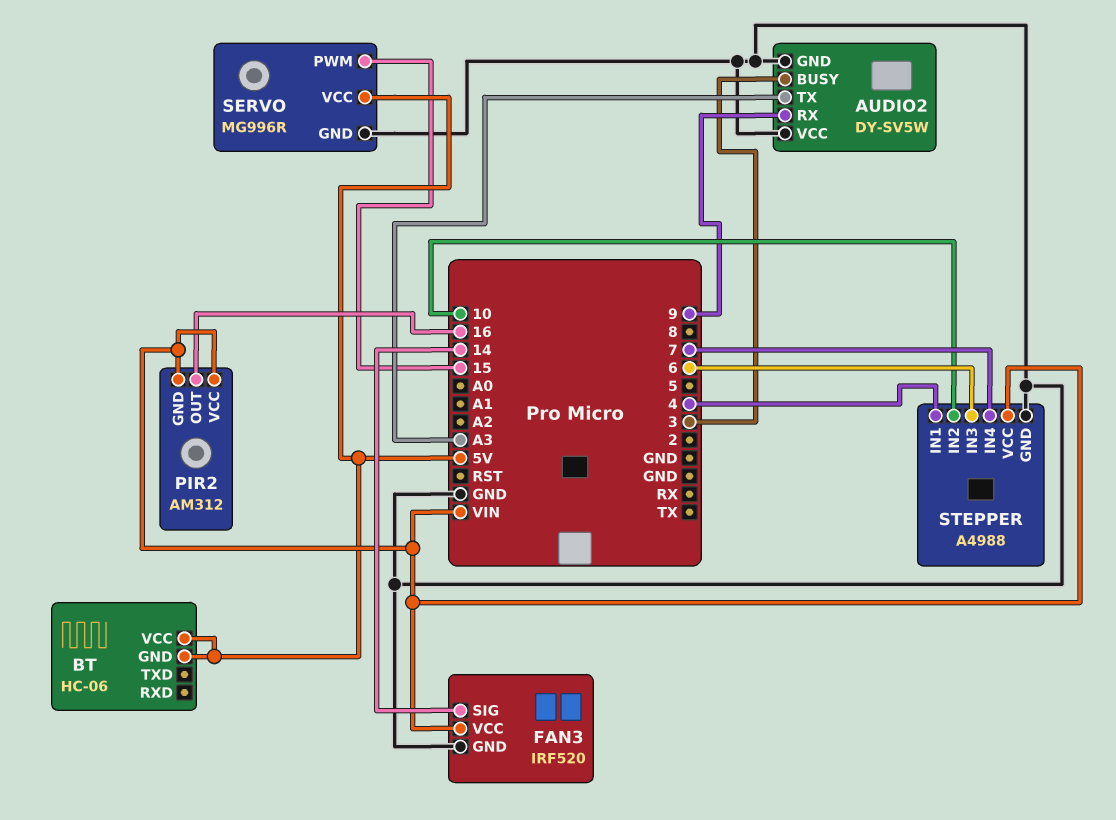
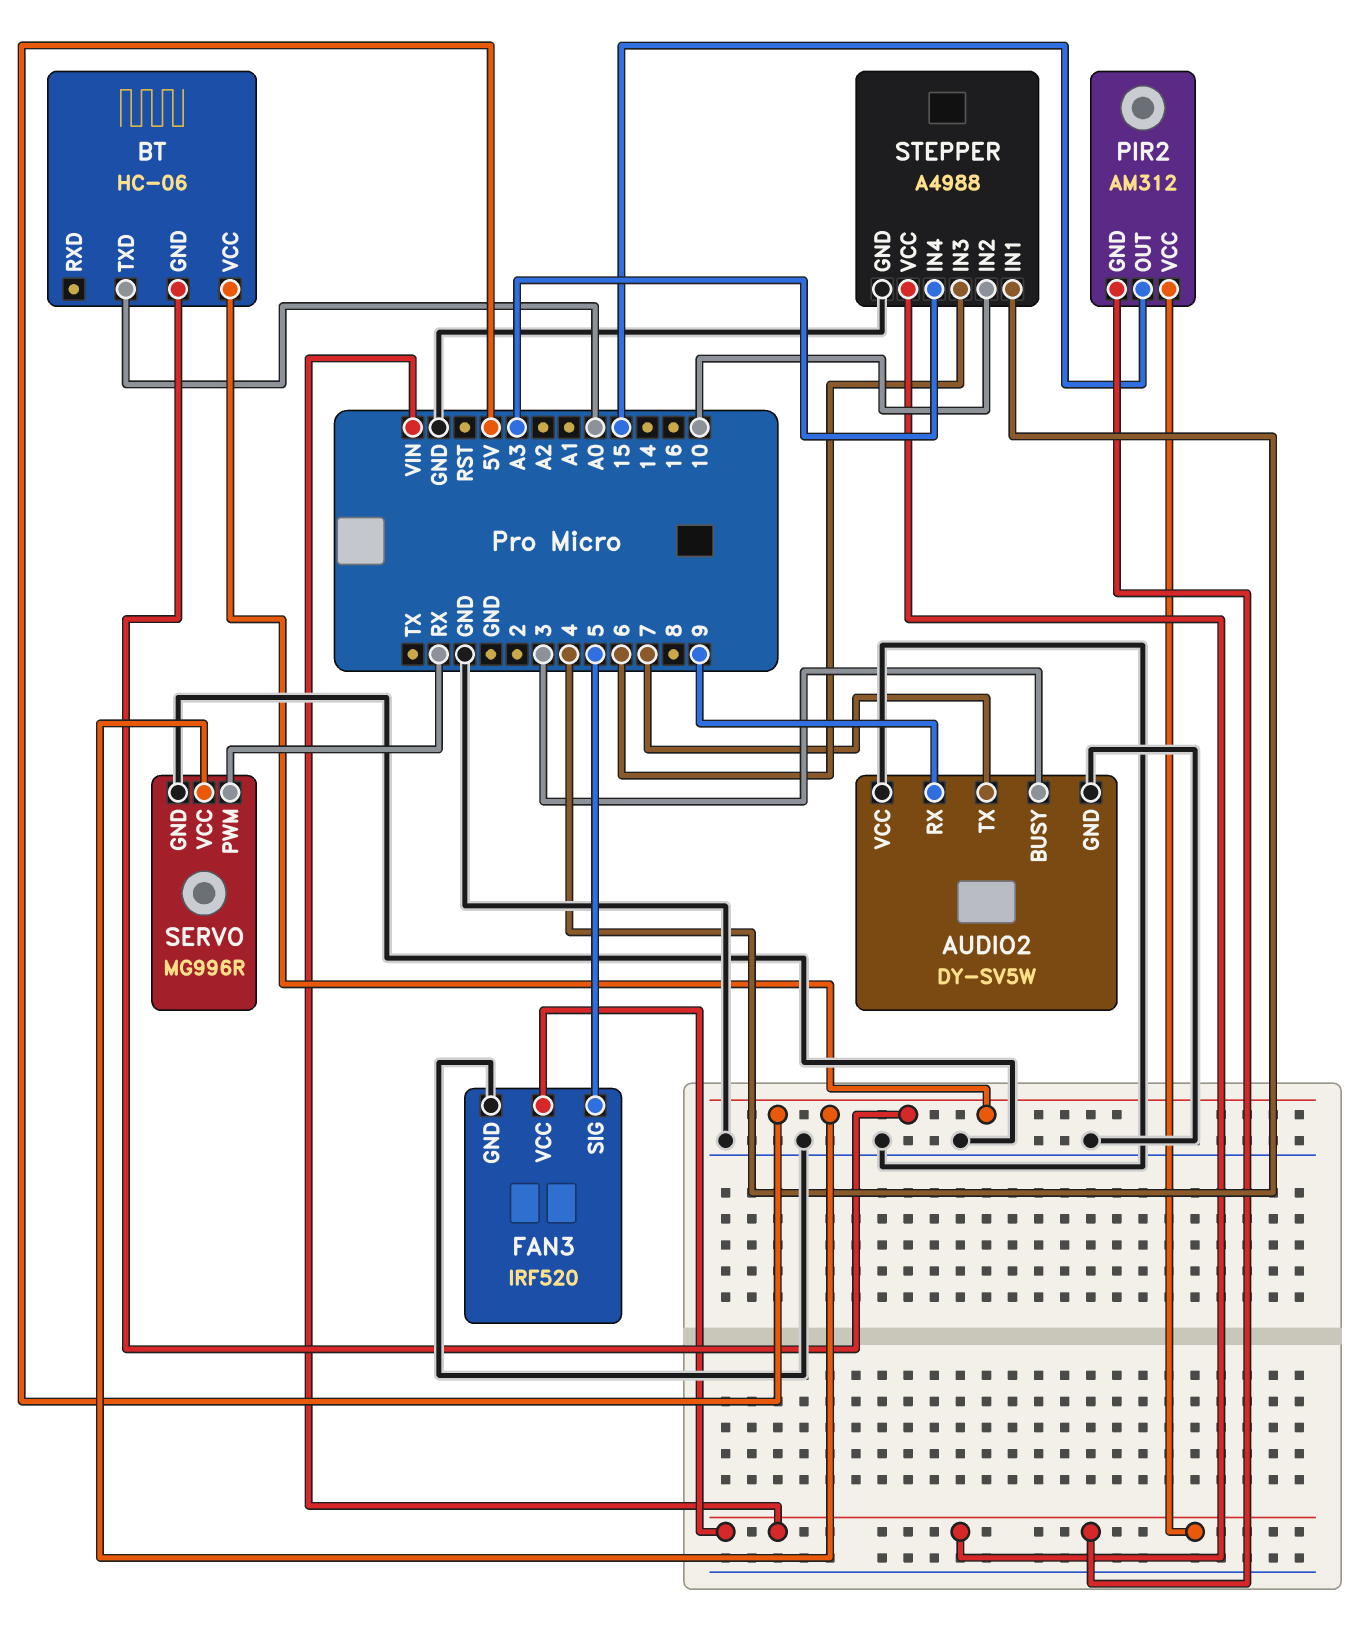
AUDIO2 pin TX: A3 -> 7
BT pin TXD: none -> A0
FAN3 pin SIG: 14 -> 5
PIR2 pin OUT: 16 -> 15
SERVO pin PWM: 15 -> RX
STEPPER pin IN4: 7 -> A3

